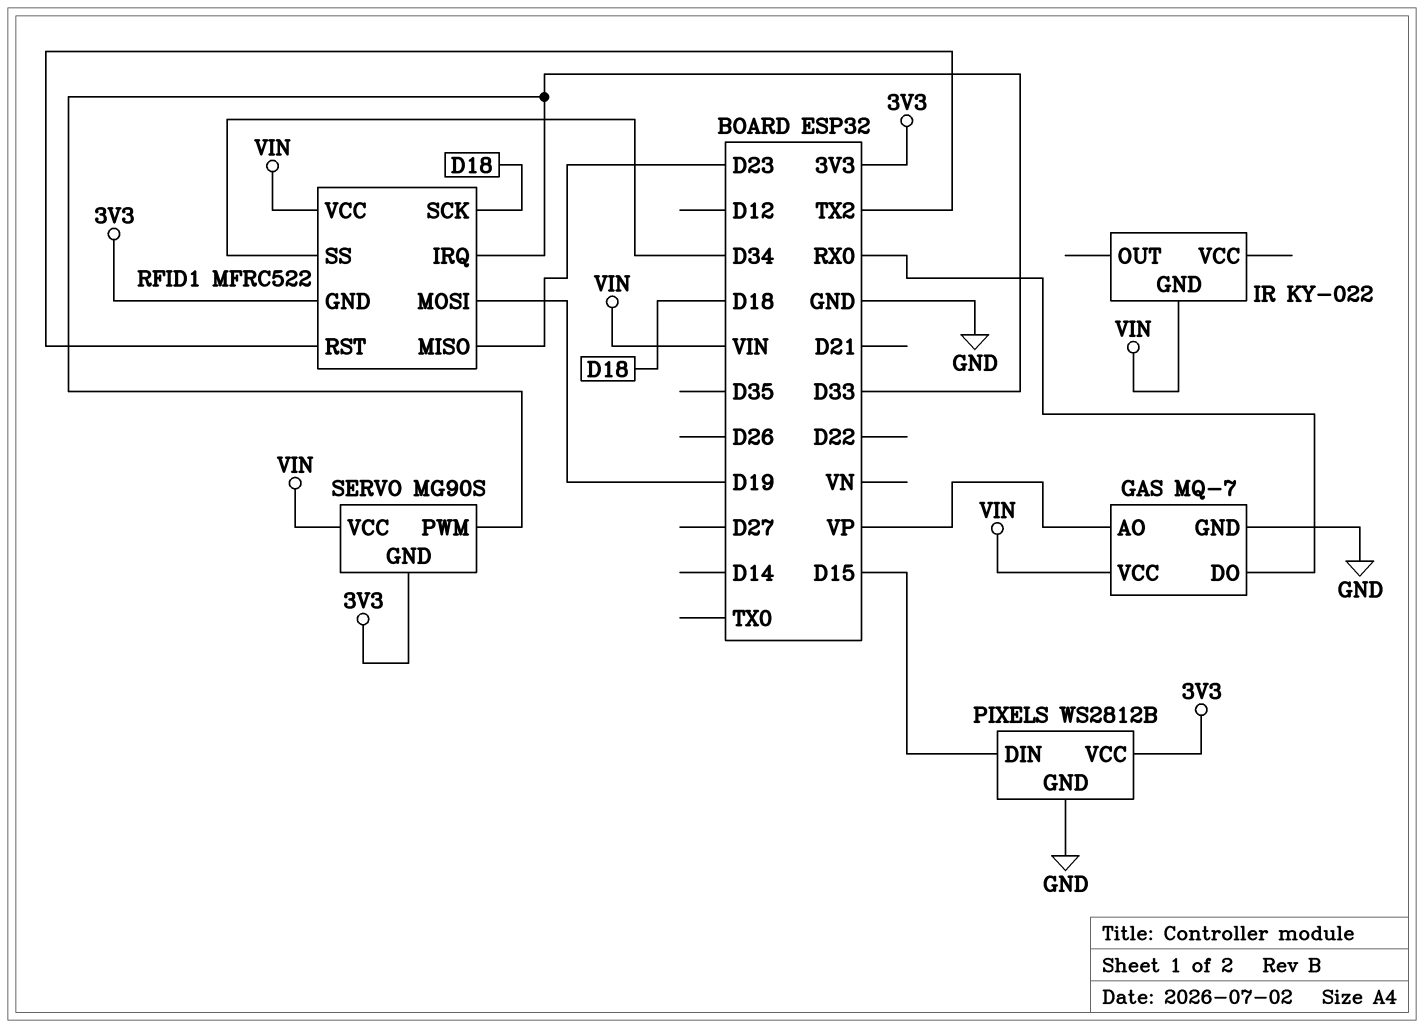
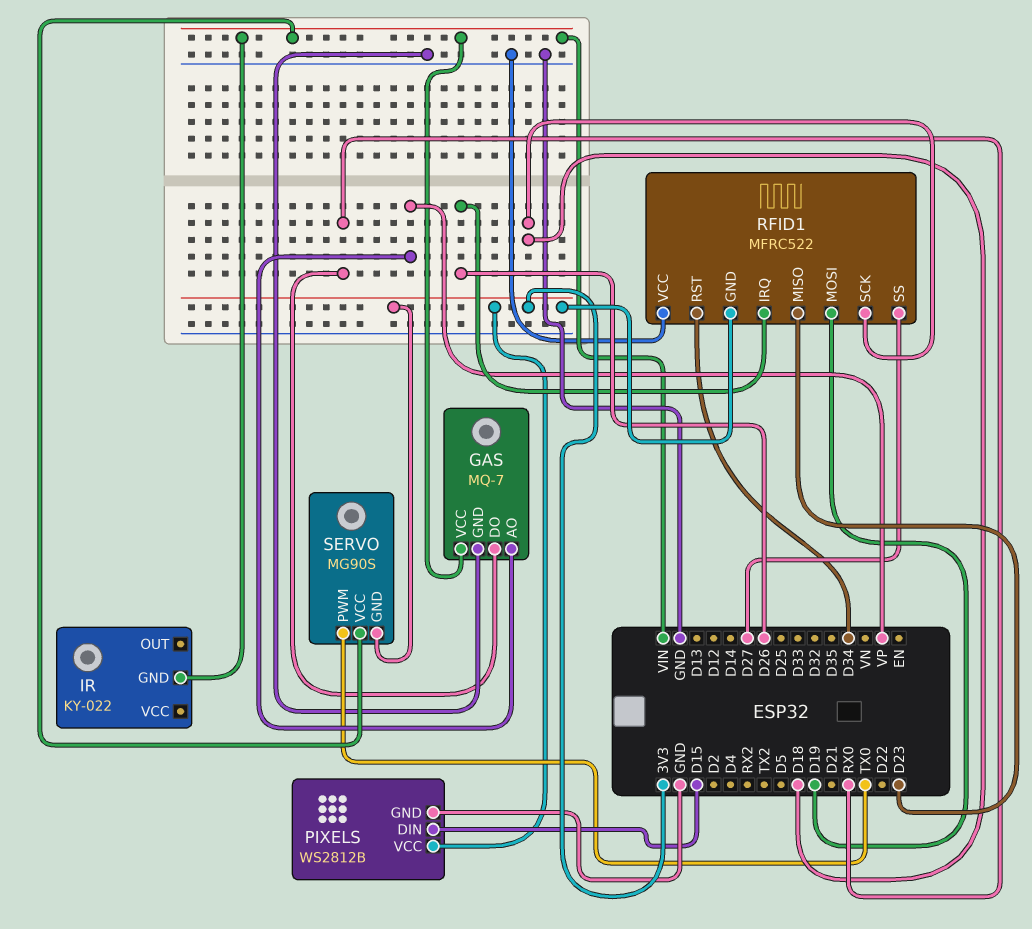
RFID1 pin IRQ: D33 -> D26
RFID1 pin RST: TX2 -> D34
RFID1 pin SS: D34 -> D27
RFID1 pin VCC: VIN -> GND
SERVO pin PWM: D33 -> TX0

